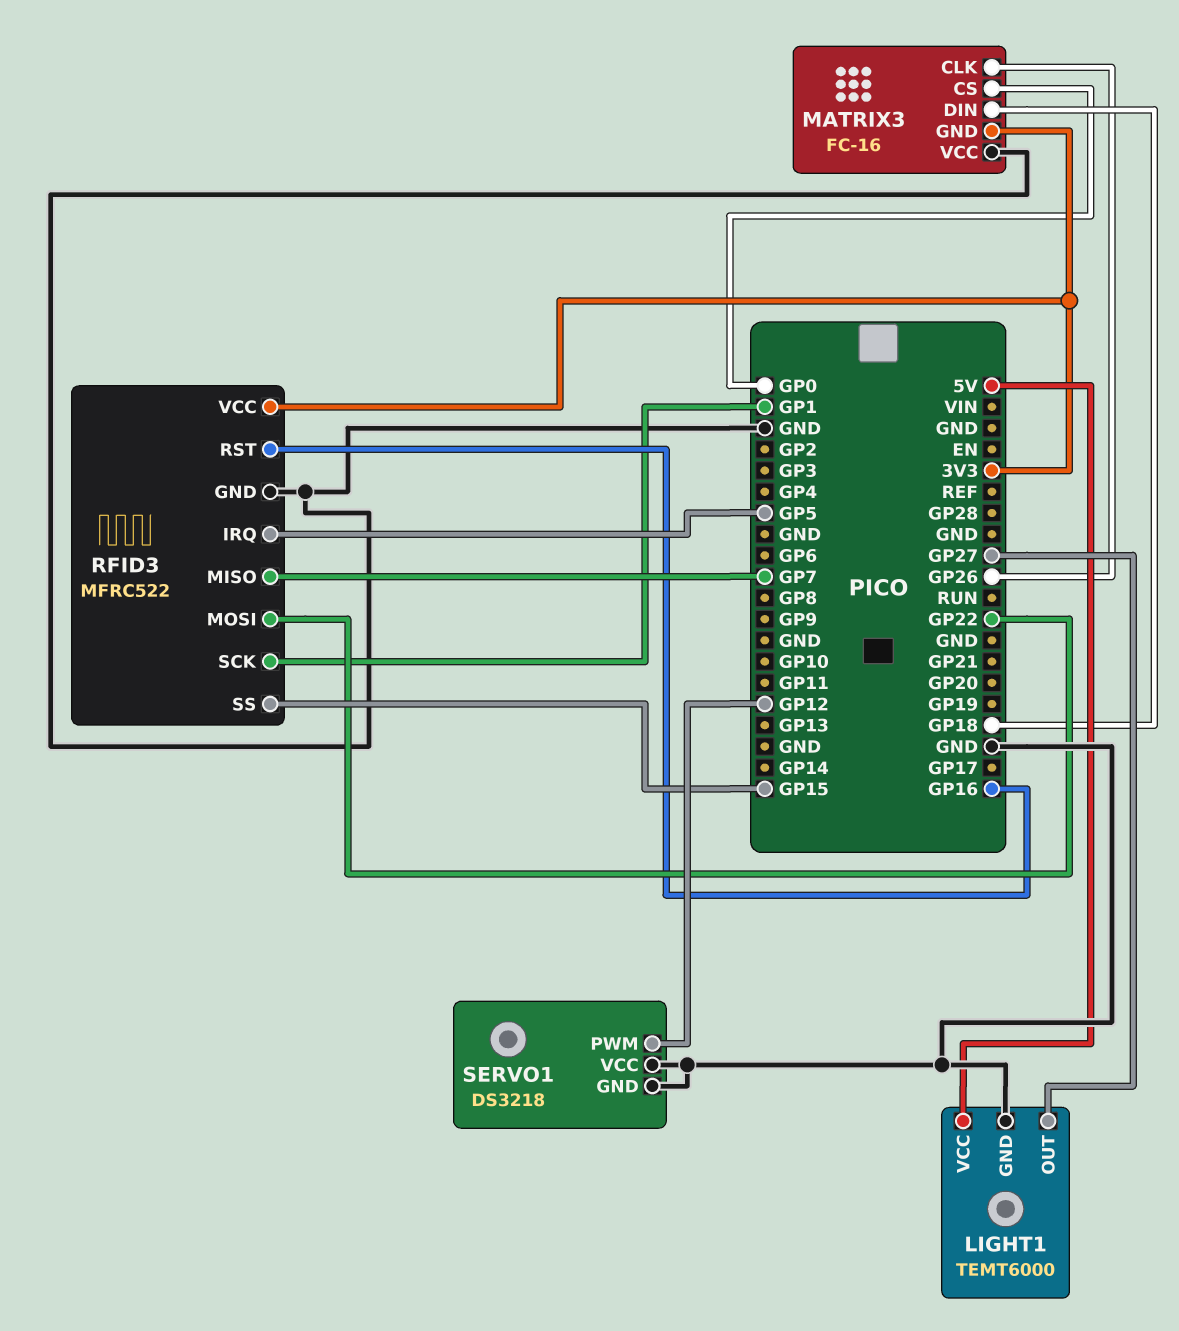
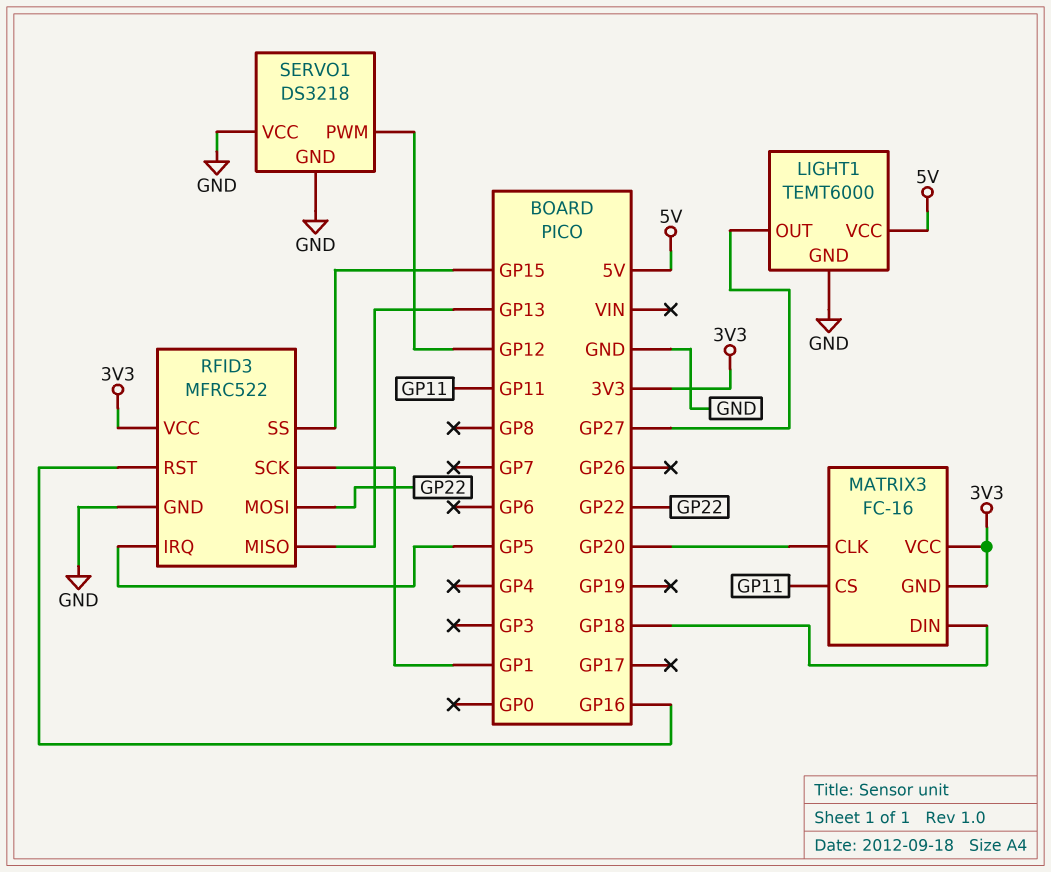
MATRIX3 pin CLK: GP26 -> GP20
MATRIX3 pin CS: GP0 -> GP11
MATRIX3 pin VCC: GND -> 3V3
RFID3 pin MISO: GP7 -> GP13

